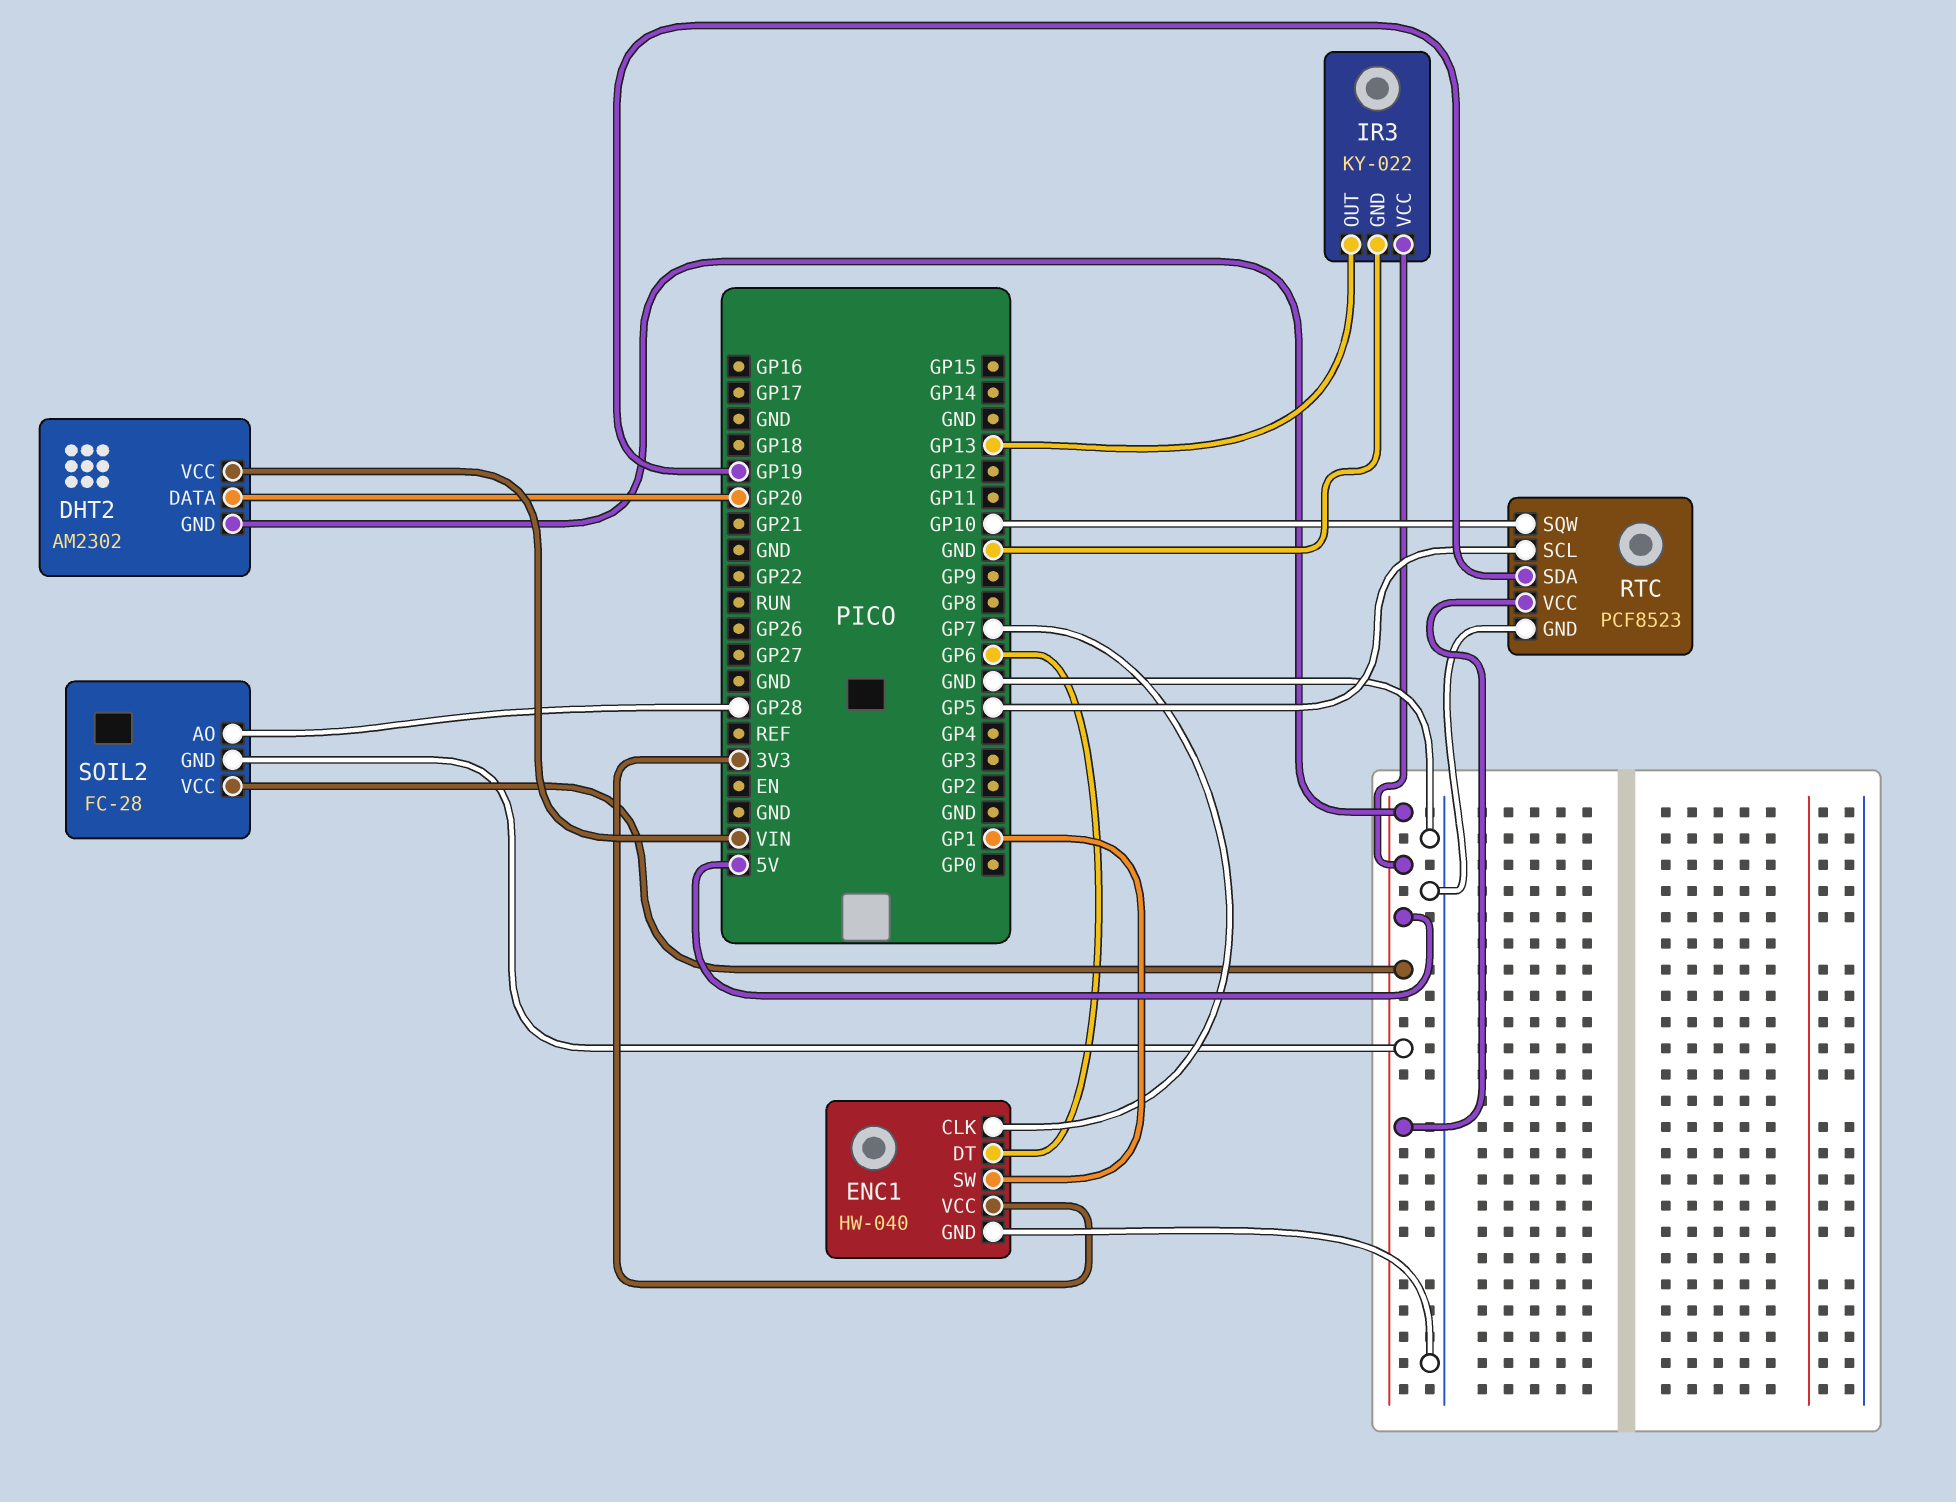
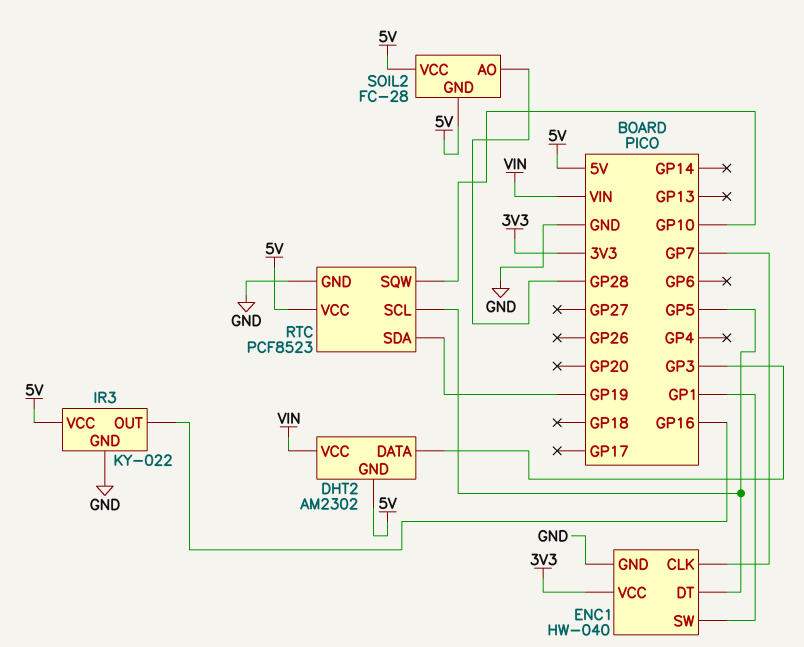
DHT2 pin DATA: GP20 -> GP3
ENC1 pin DT: GP6 -> GP5
IR3 pin OUT: GP13 -> GP16

